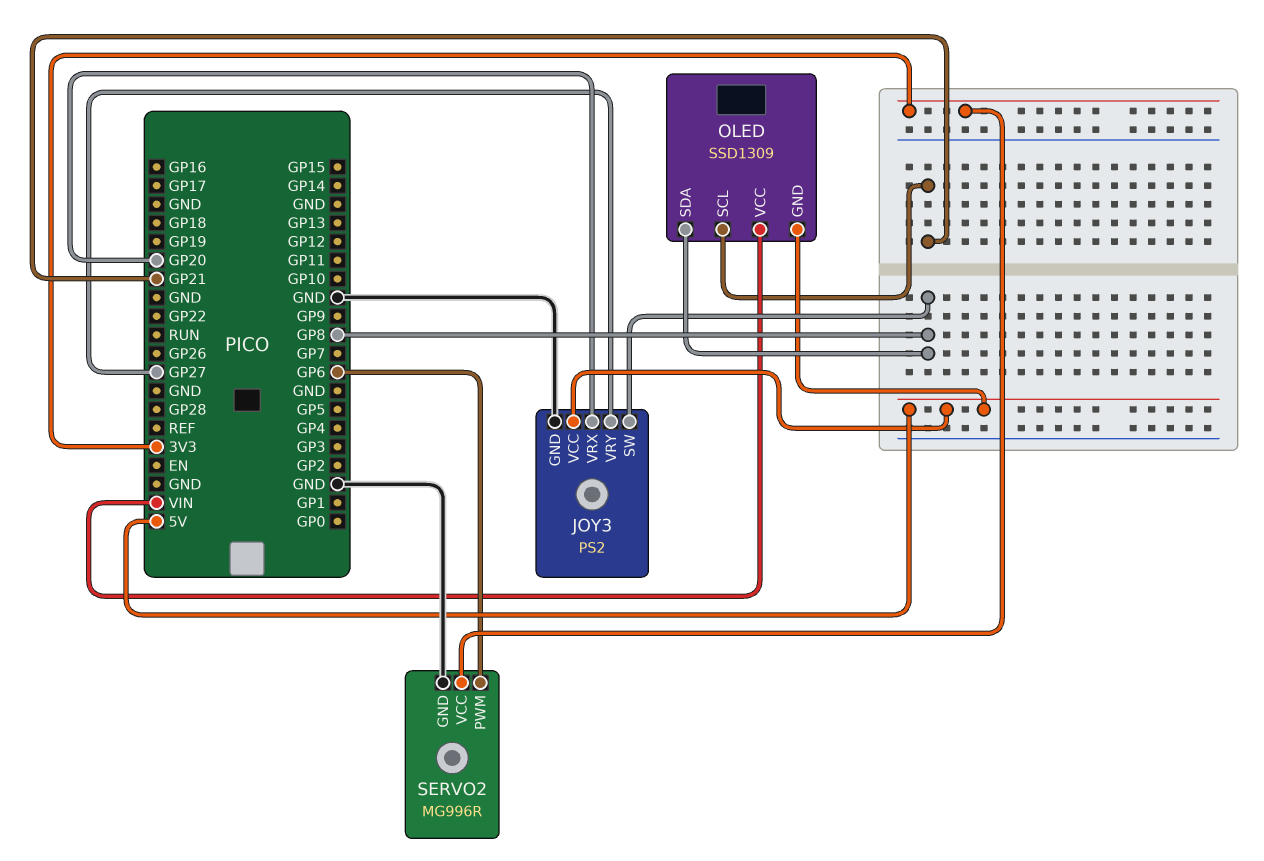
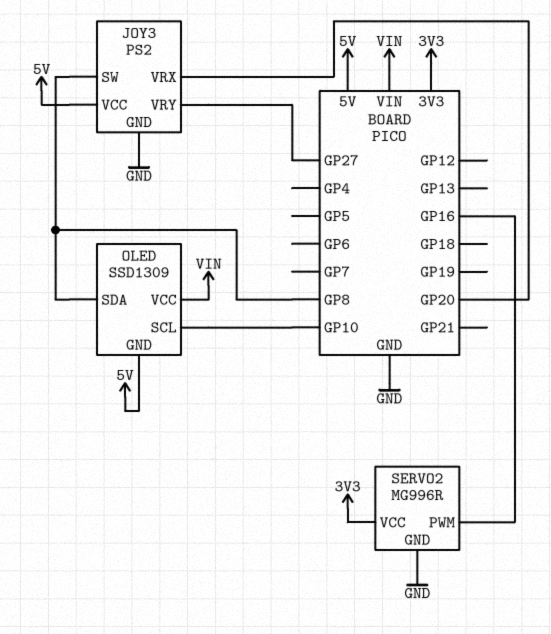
OLED pin SCL: GP21 -> GP10
SERVO2 pin PWM: GP6 -> GP16

